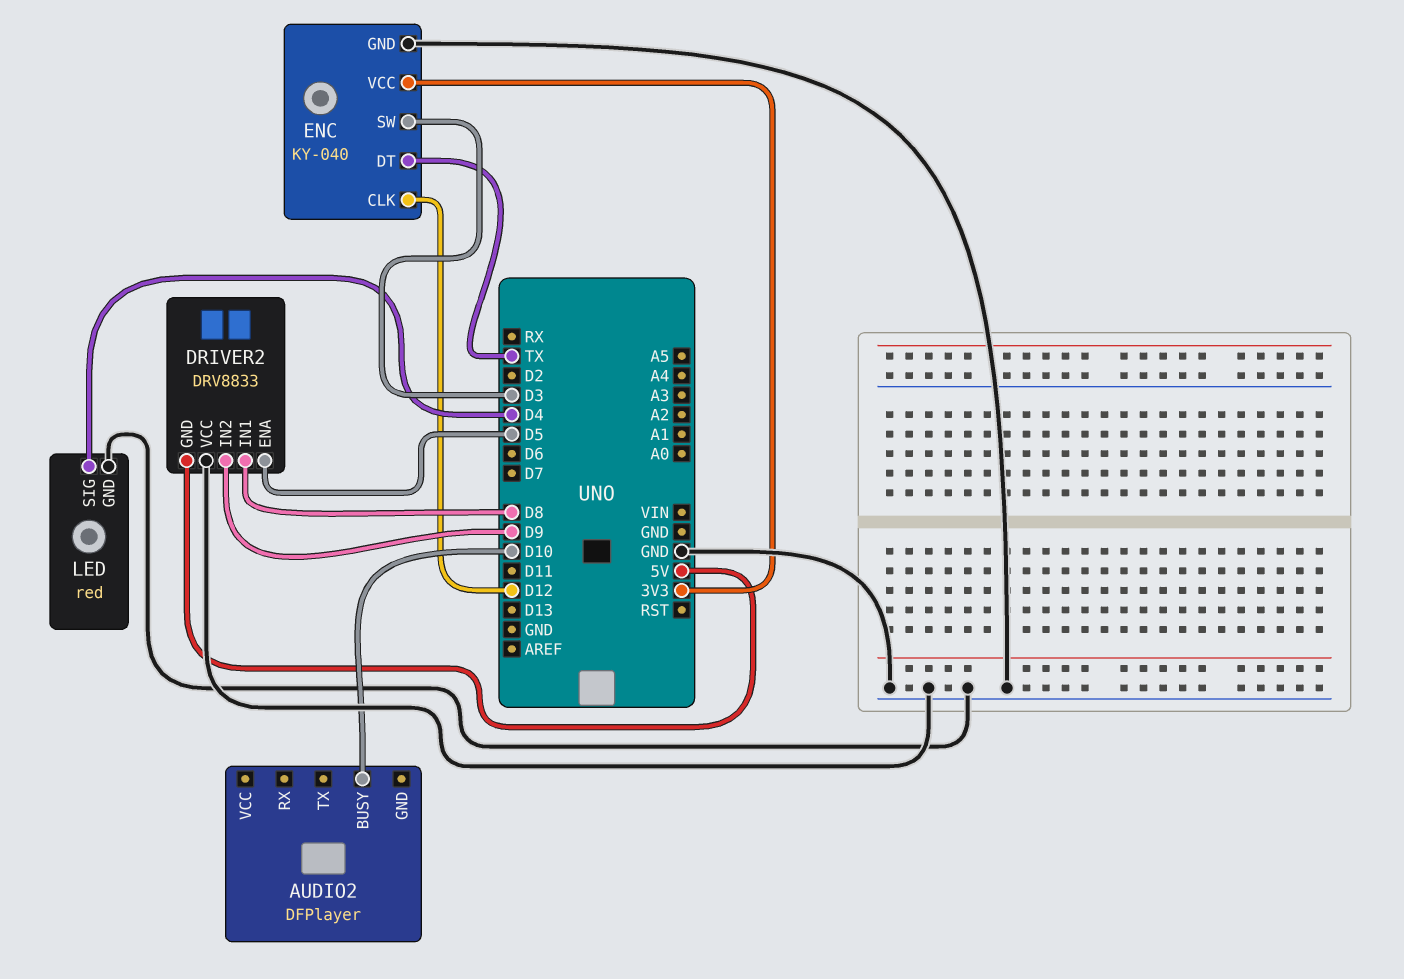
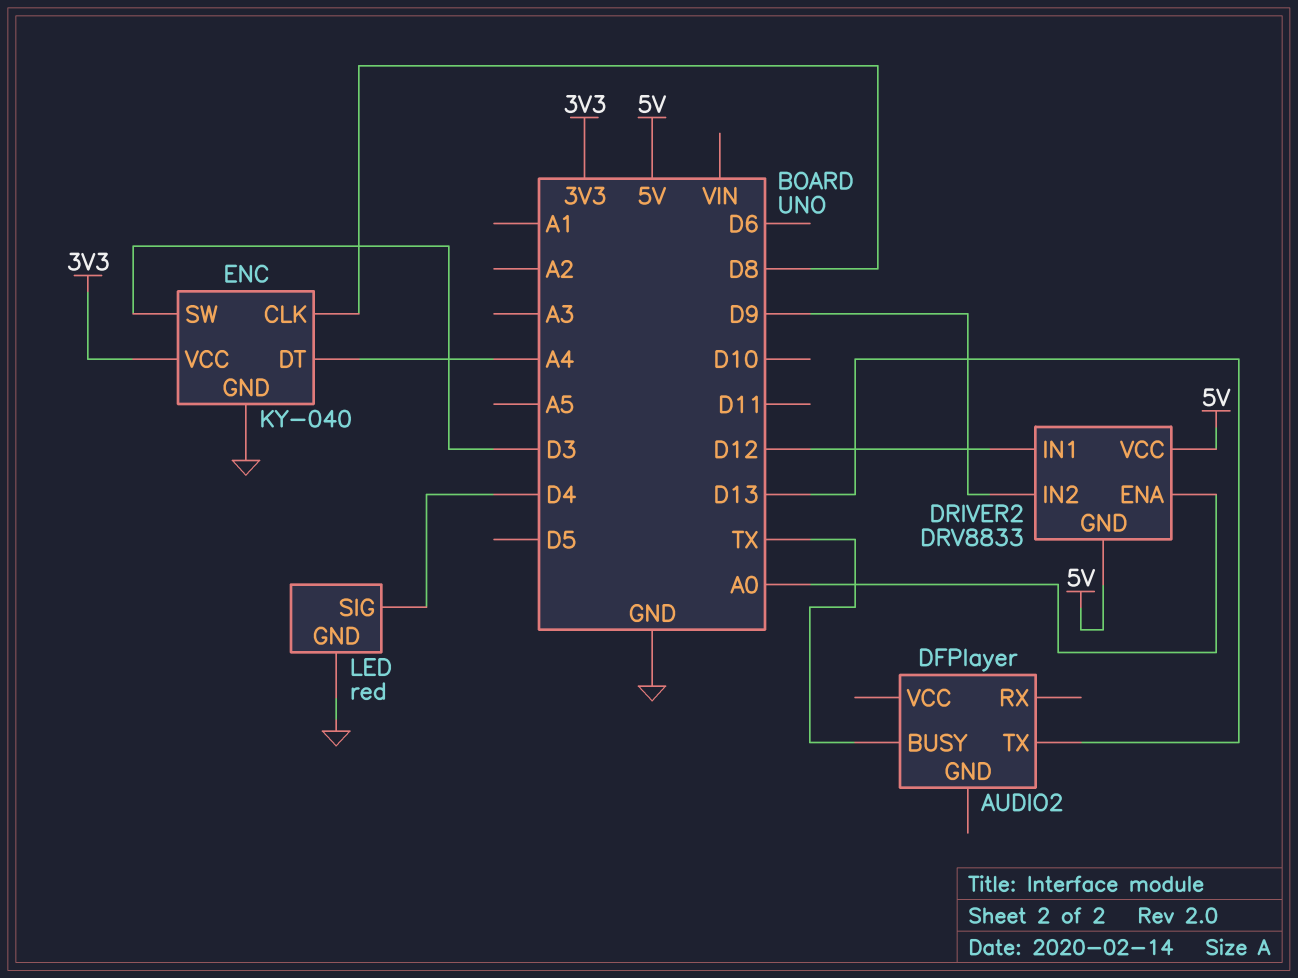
AUDIO2 pin BUSY: D10 -> TX
AUDIO2 pin TX: none -> D13
DRIVER2 pin ENA: D5 -> A0
DRIVER2 pin IN1: D8 -> D12
DRIVER2 pin VCC: GND -> 5V
ENC pin CLK: D12 -> D8
ENC pin DT: TX -> A4

